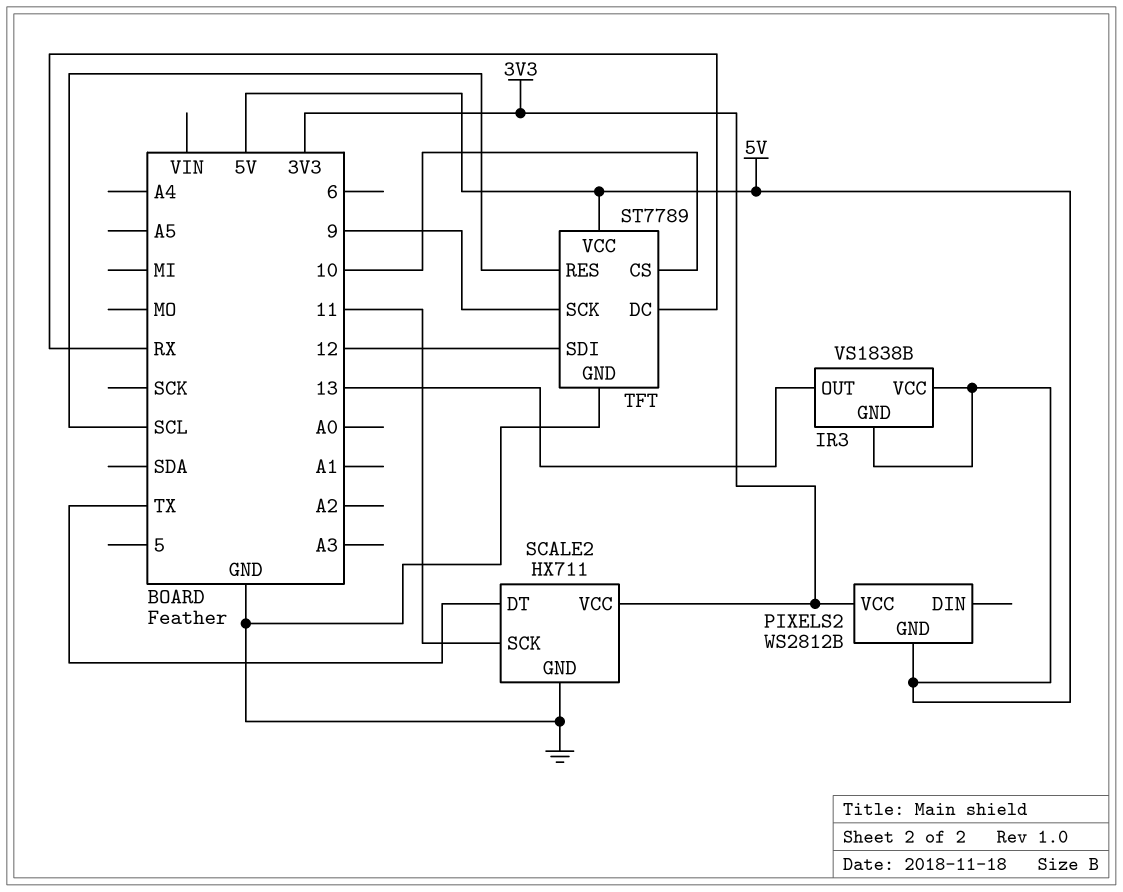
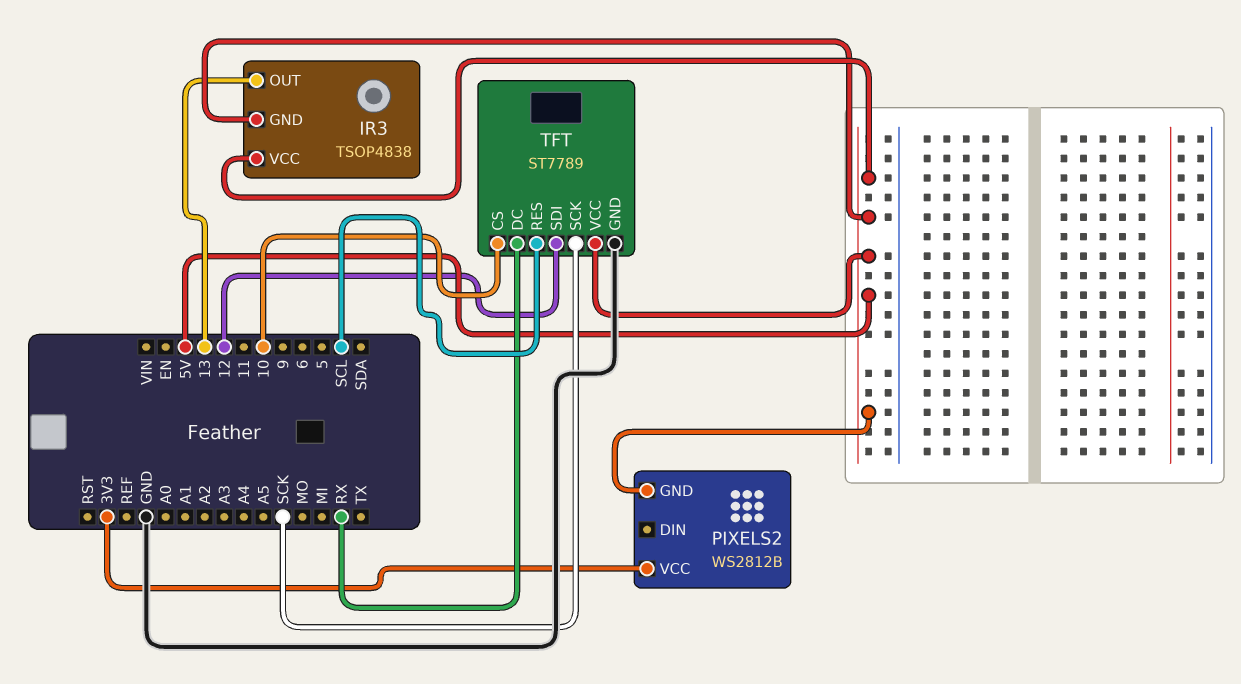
IR3: VS1838B -> TSOP4838
SCALE2: HX711 -> none
SCALE2 pin DT: TX -> none
SCALE2 pin GND: GND -> none
SCALE2 pin SCK: 11 -> none
SCALE2 pin VCC: 3V3 -> none
TFT pin SCK: 9 -> SCK

